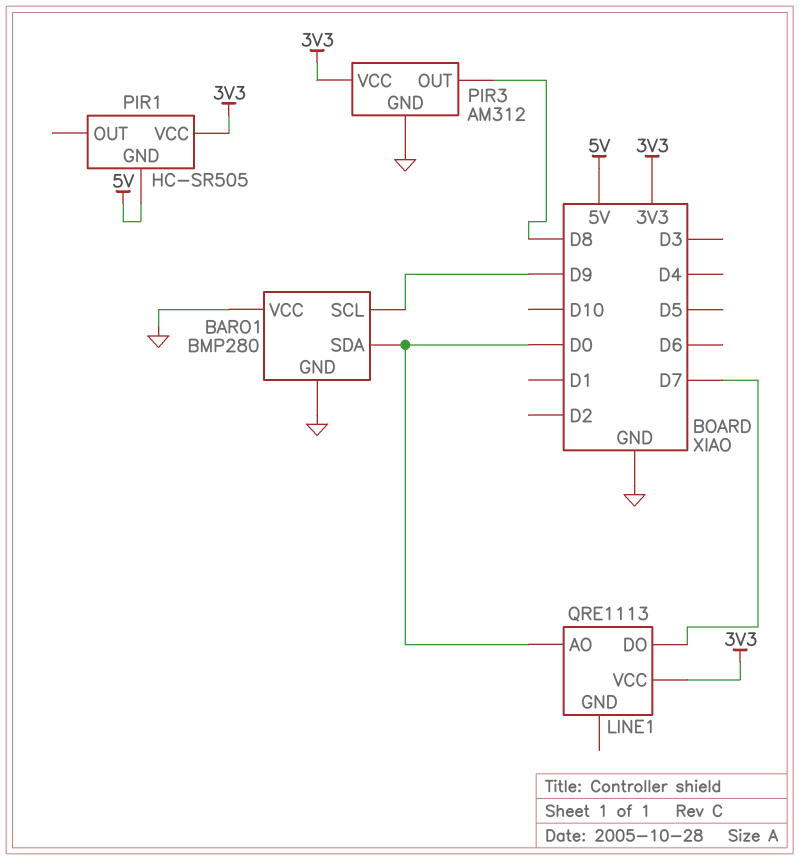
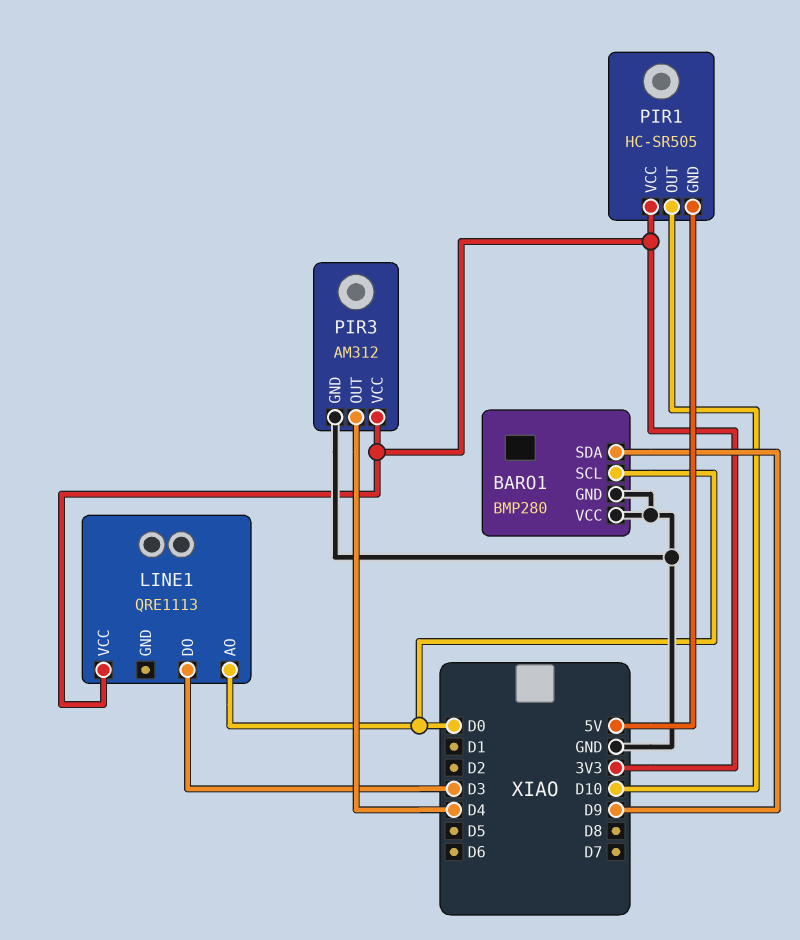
BARO1 pin SCL: D9 -> D0
BARO1 pin SDA: D0 -> D9
LINE1 pin DO: D7 -> D3
PIR1 pin OUT: none -> D10
PIR3 pin OUT: D8 -> D4

